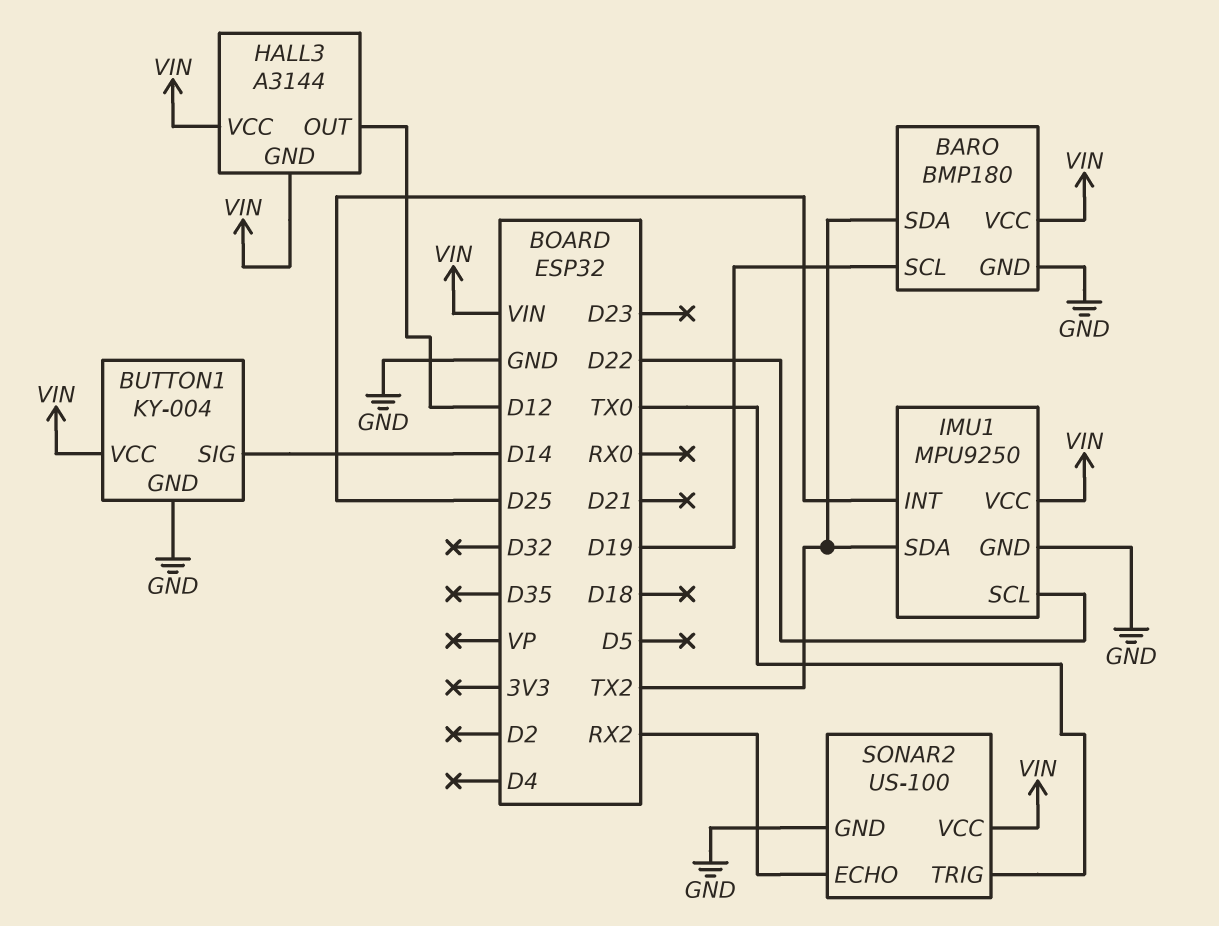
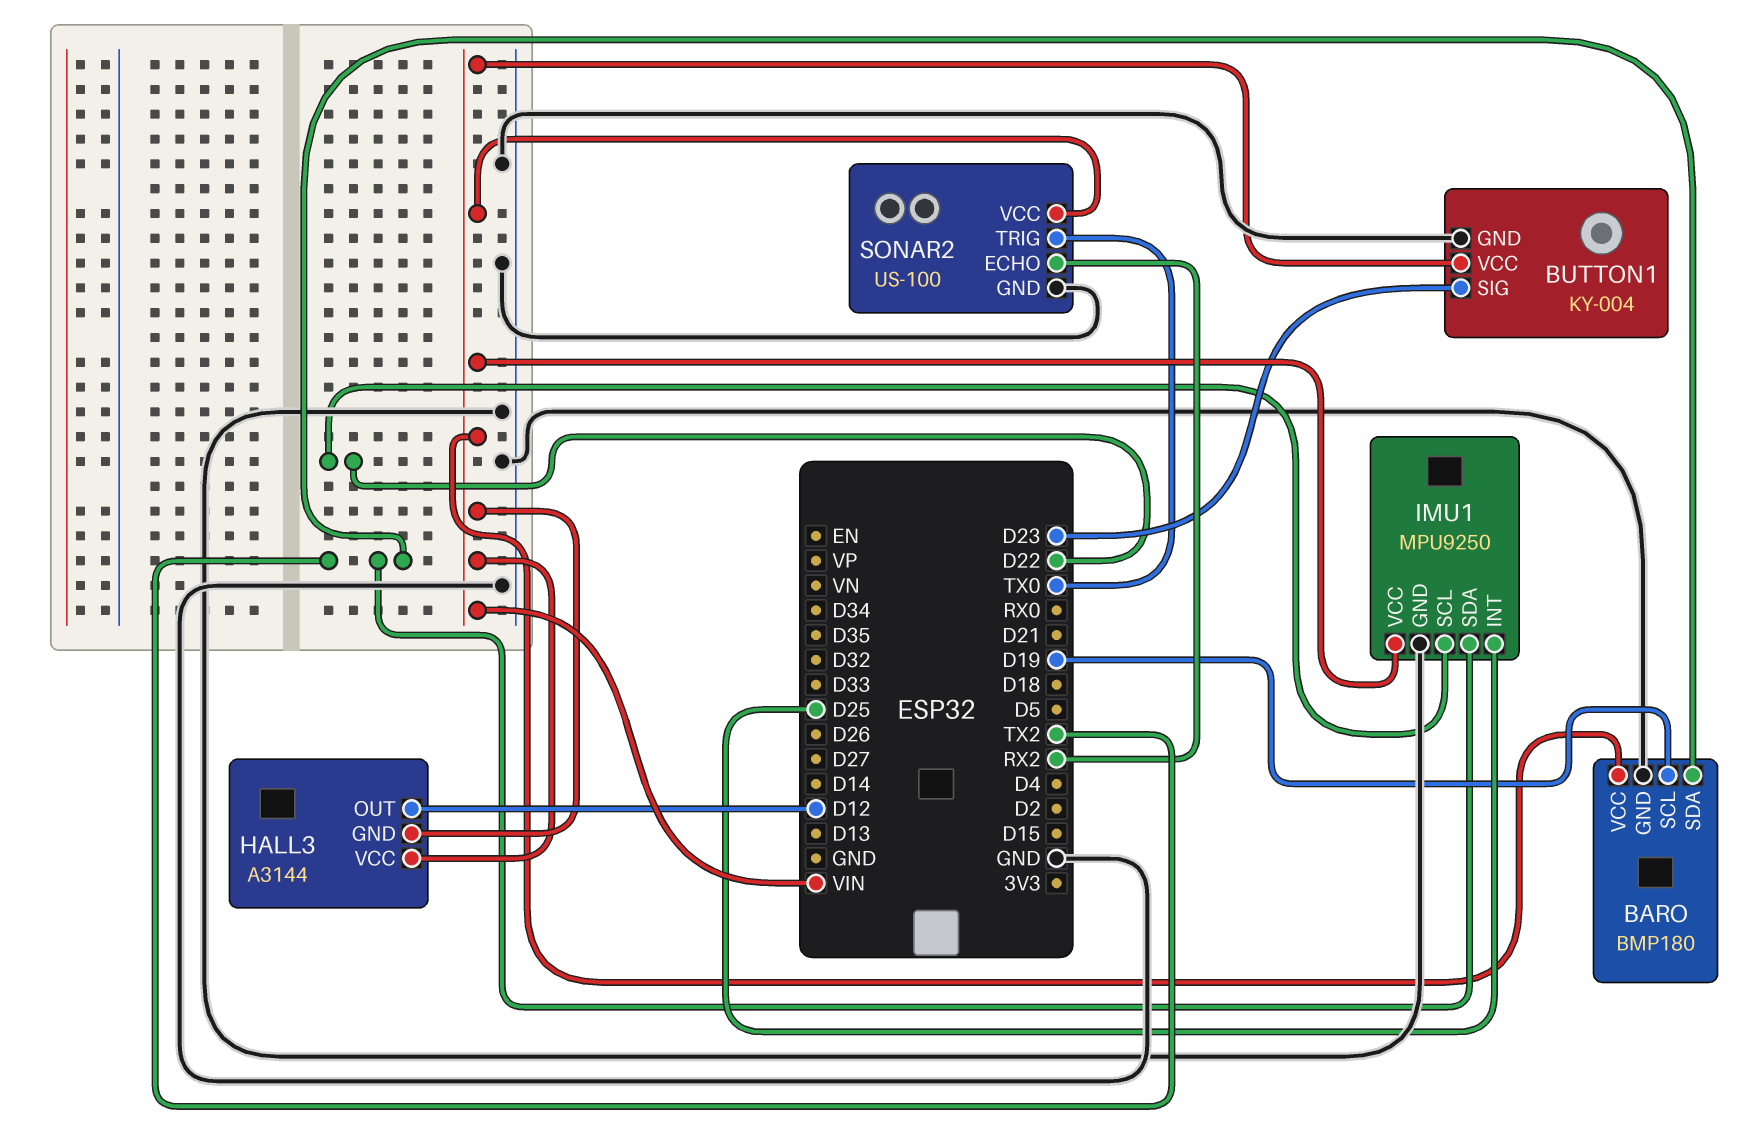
BUTTON1 pin SIG: D14 -> D23

